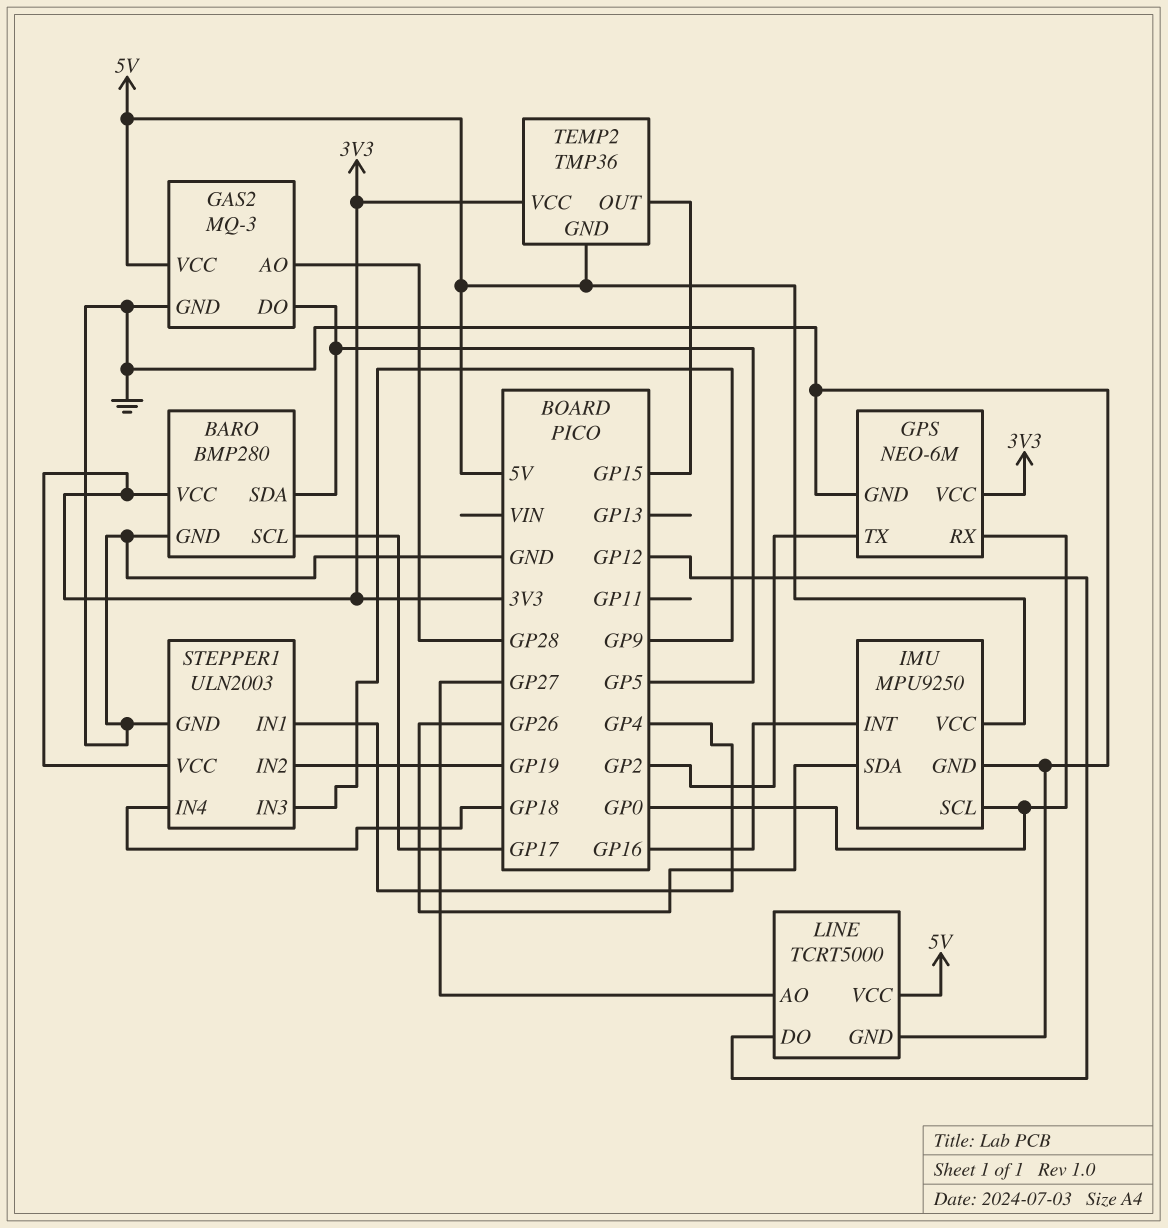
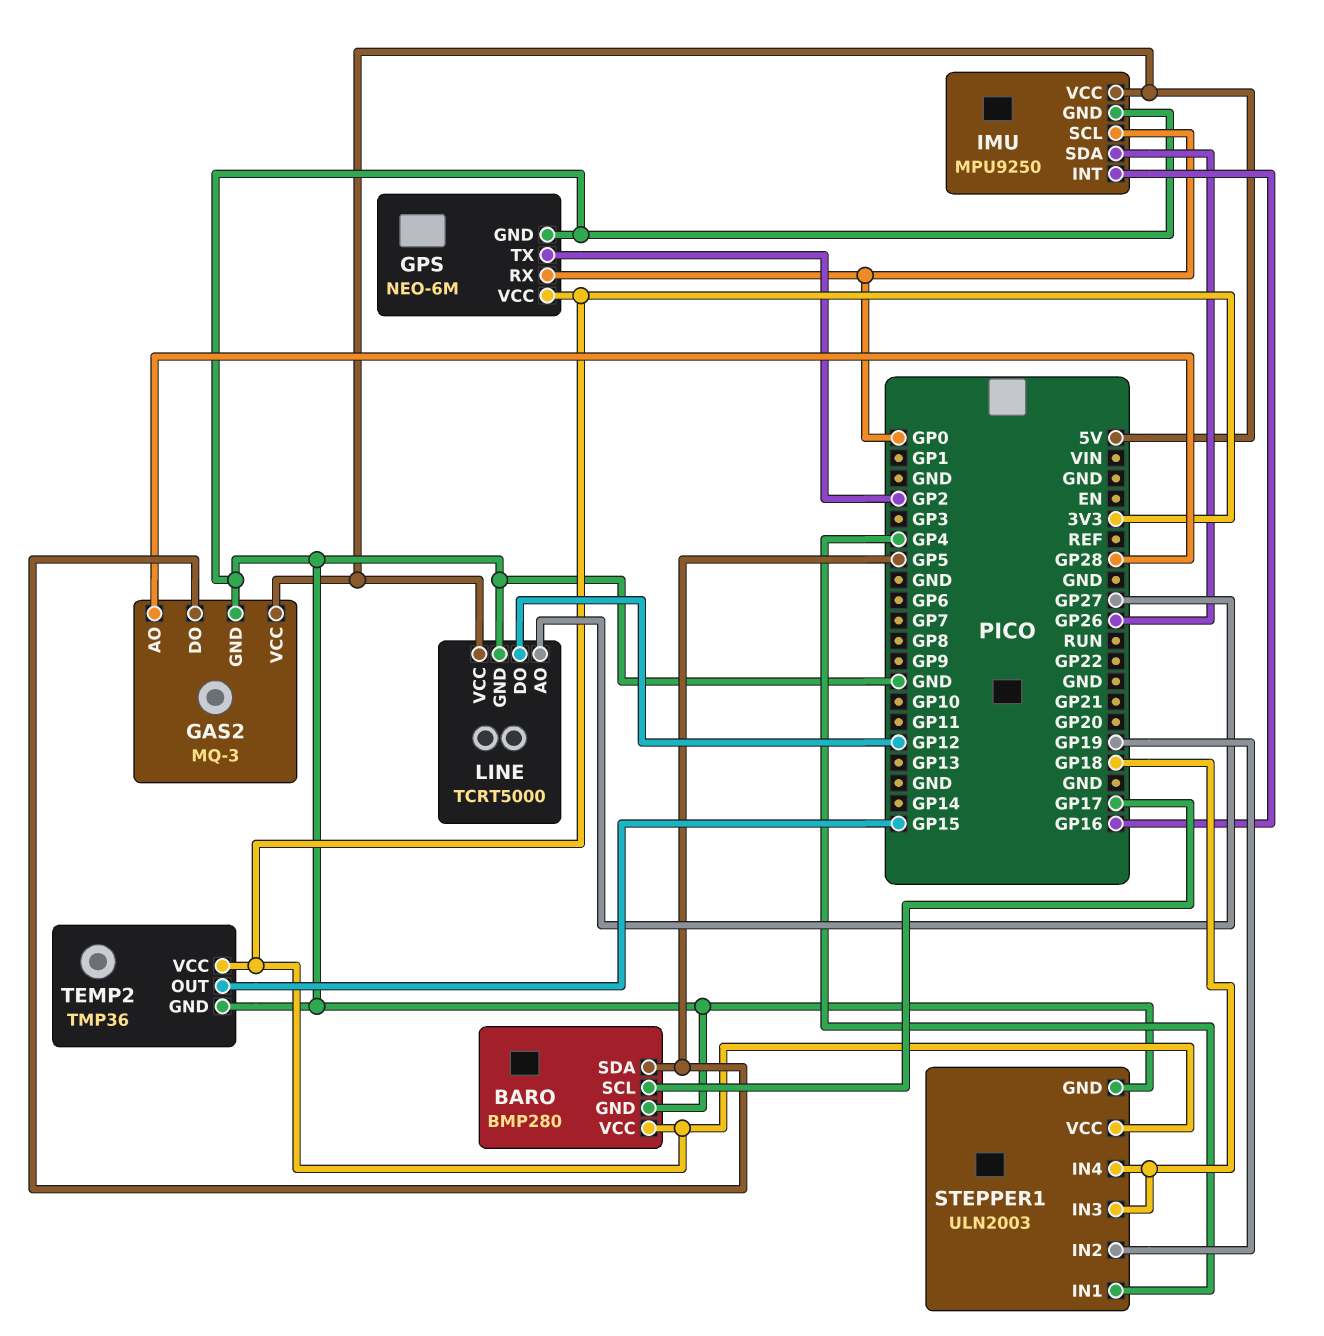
STEPPER1 pin IN3: GP9 -> GP18
TEMP2 pin GND: 5V -> GND

